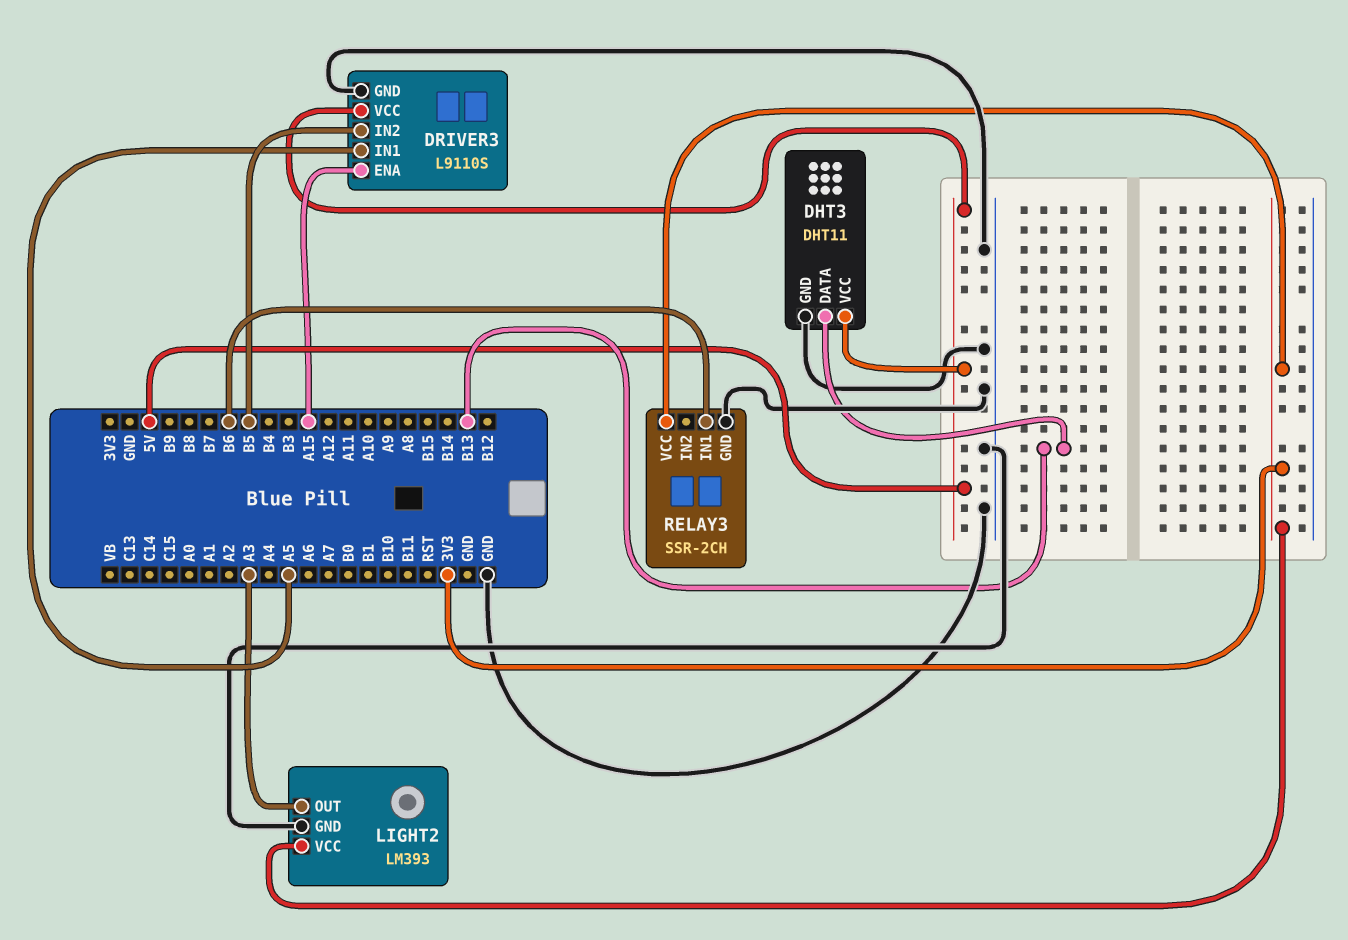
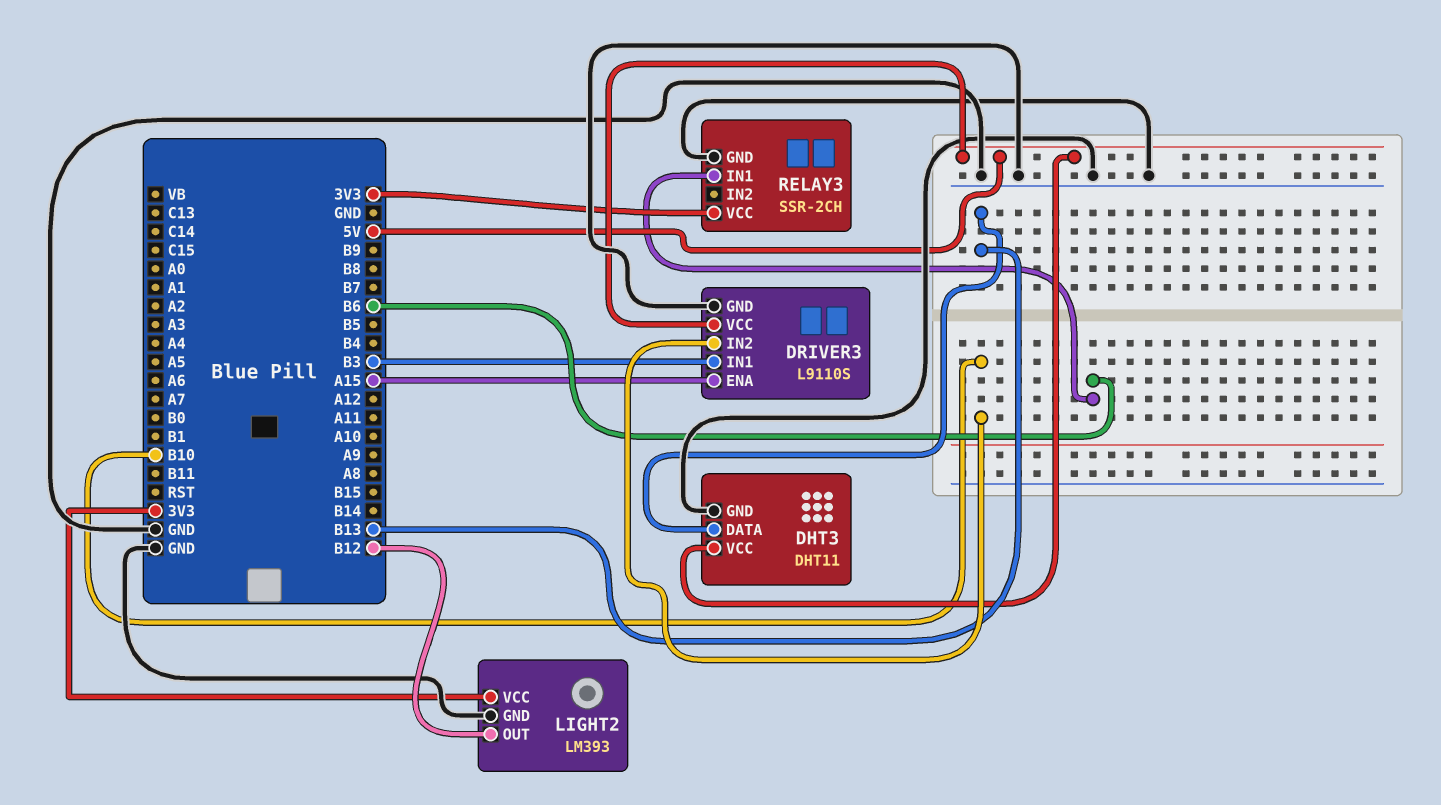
DRIVER3 pin IN1: A5 -> B3
DRIVER3 pin IN2: B5 -> B10
LIGHT2 pin OUT: A3 -> B12

